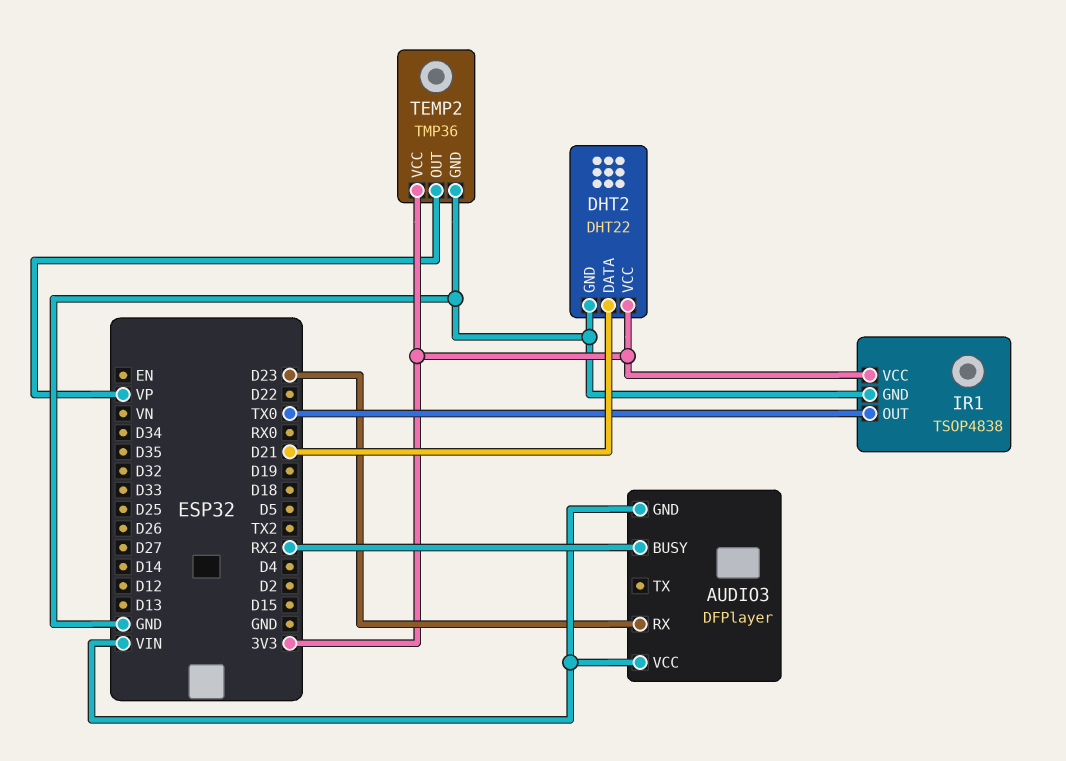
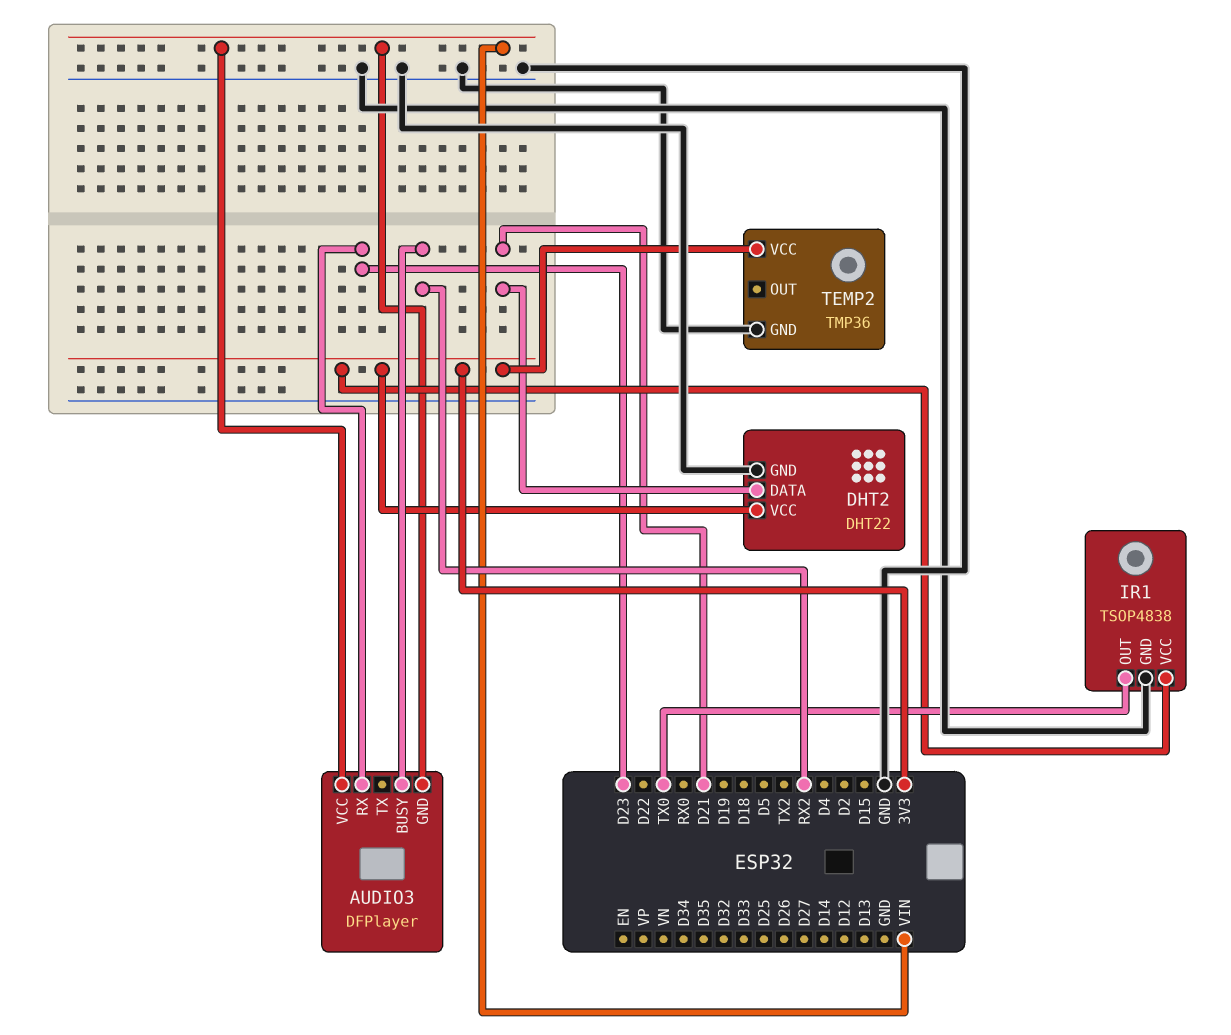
TEMP2 pin OUT: VP -> none

